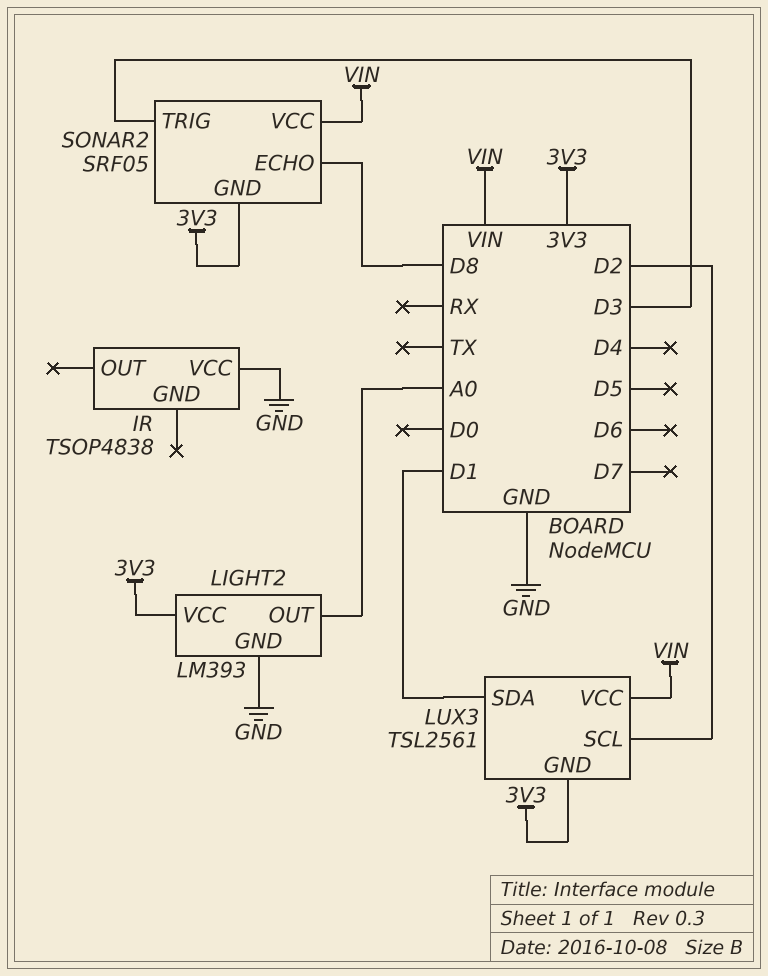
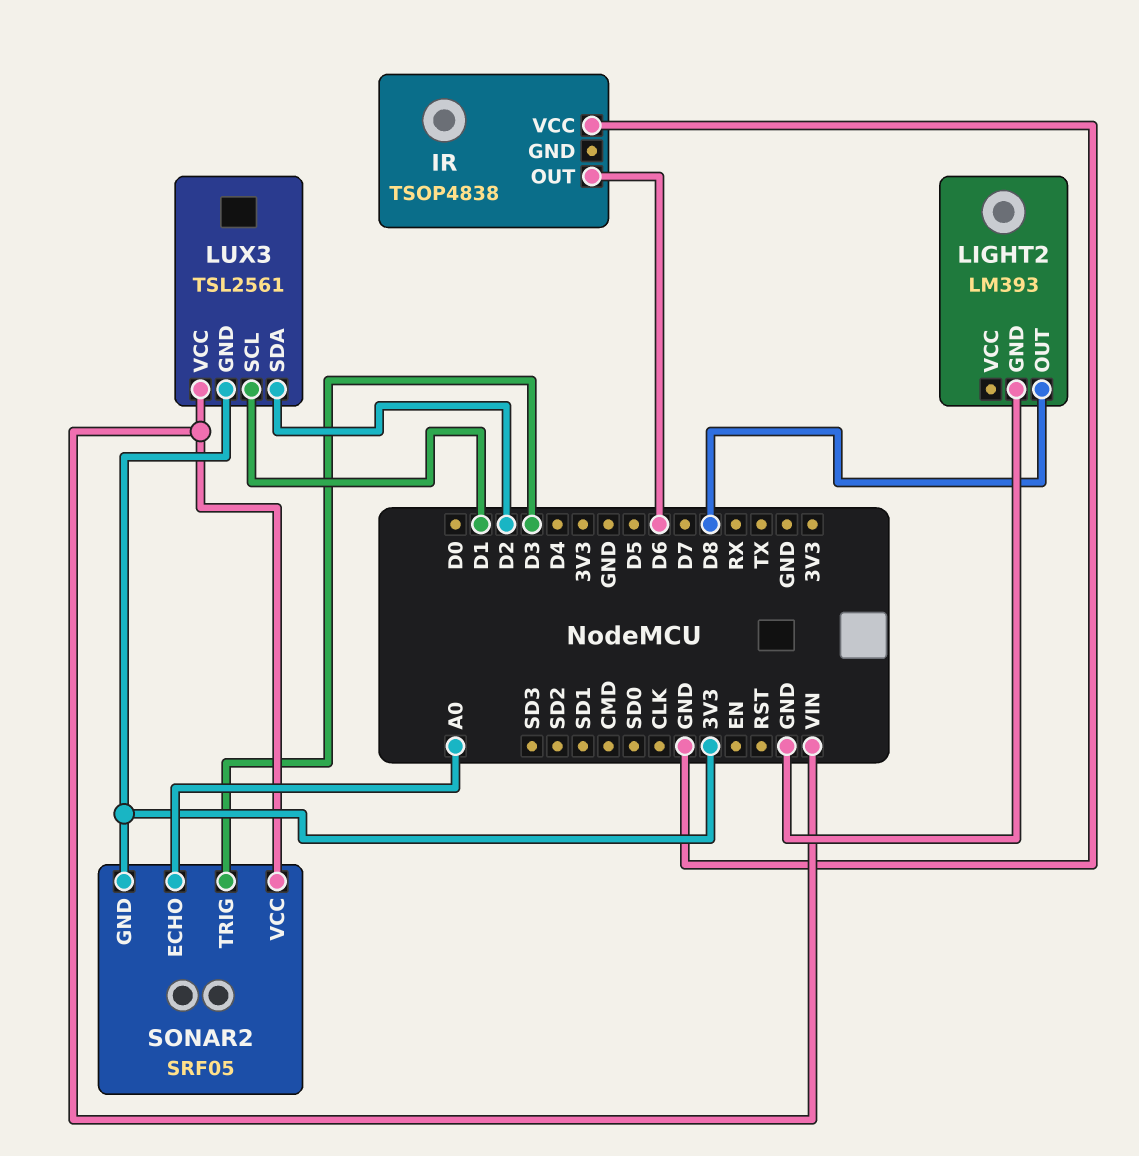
IR pin OUT: none -> D6
LIGHT2 pin OUT: A0 -> D8
LIGHT2 pin VCC: 3V3 -> none
LUX3 pin SCL: D2 -> D1
LUX3 pin SDA: D1 -> D2
SONAR2 pin ECHO: D8 -> A0

